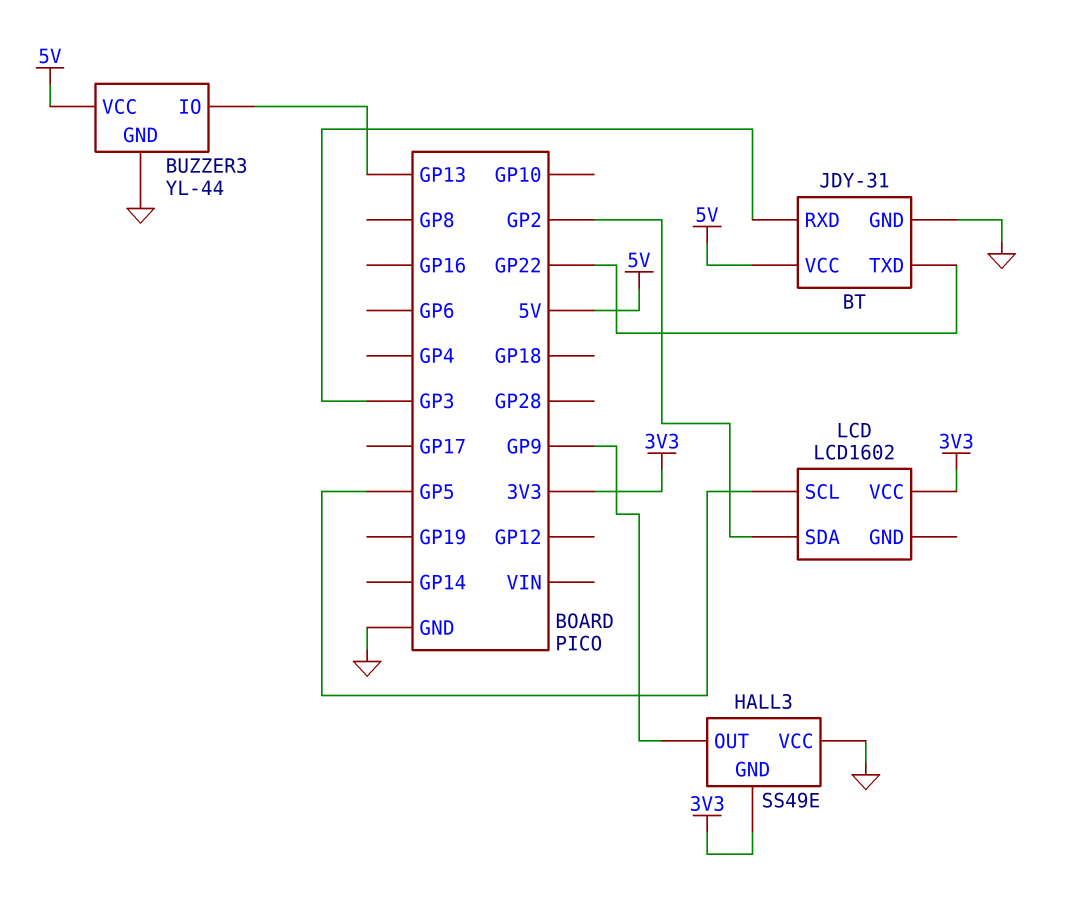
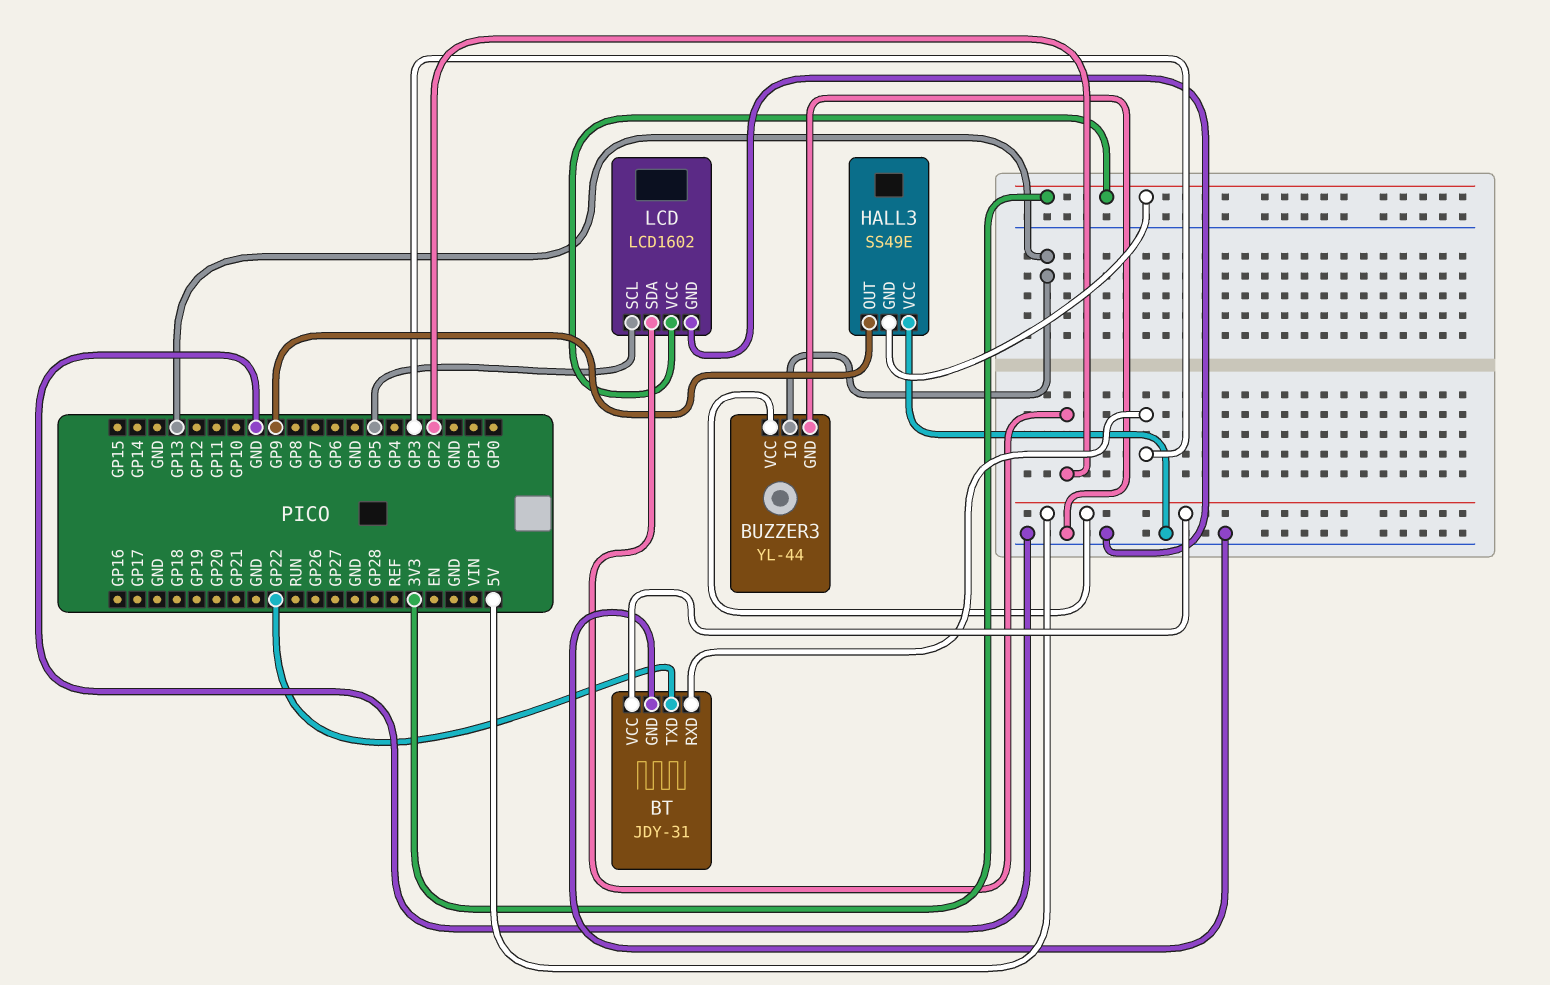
LCD pin GND: none -> GND

